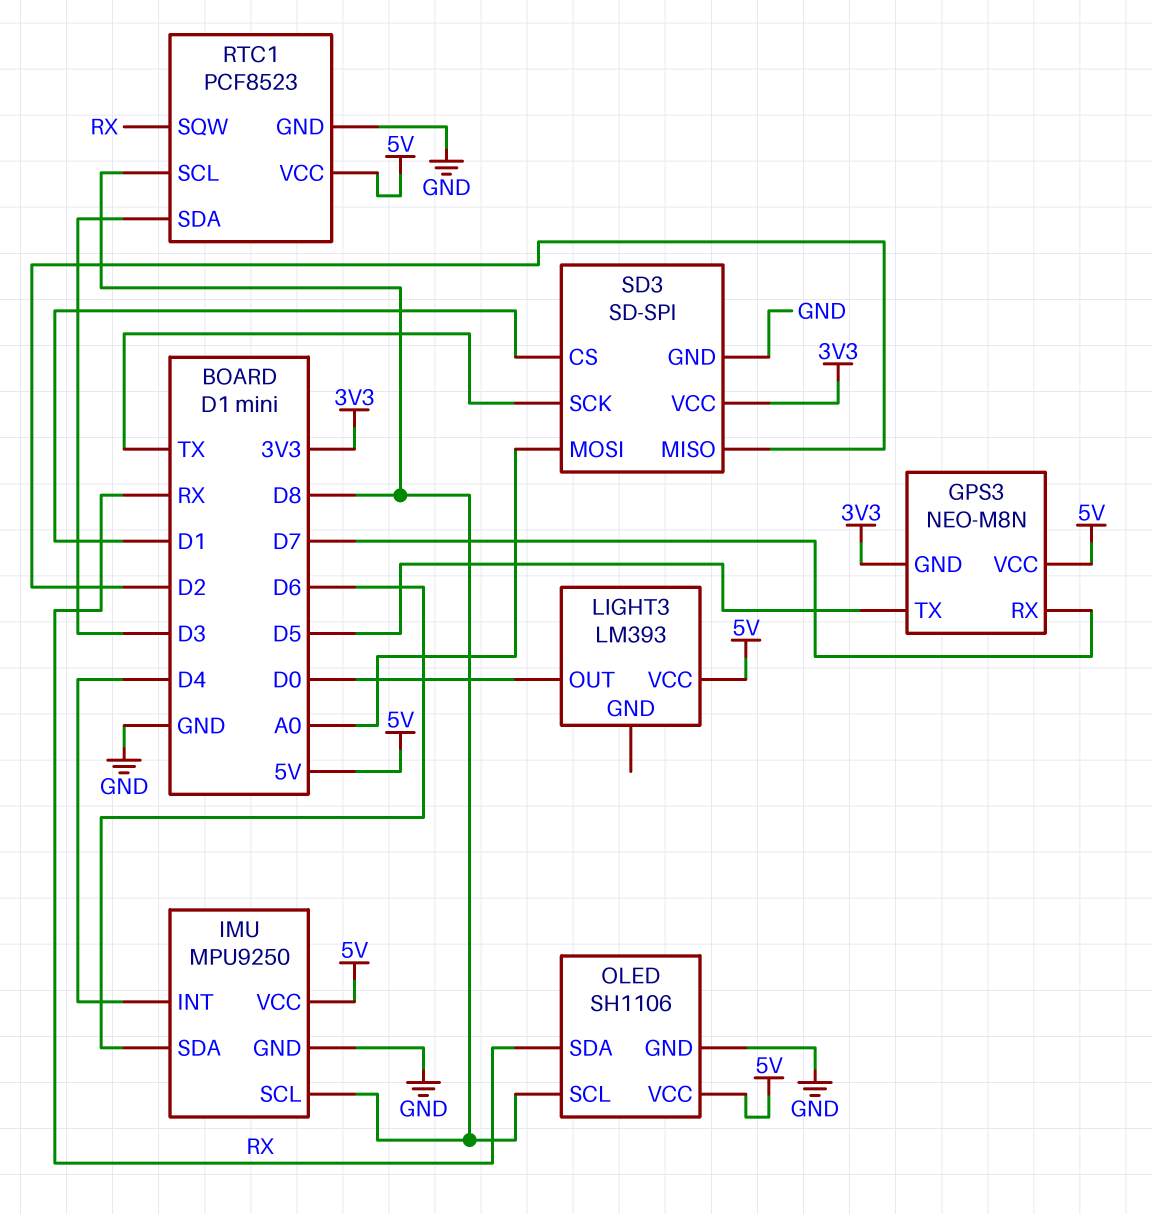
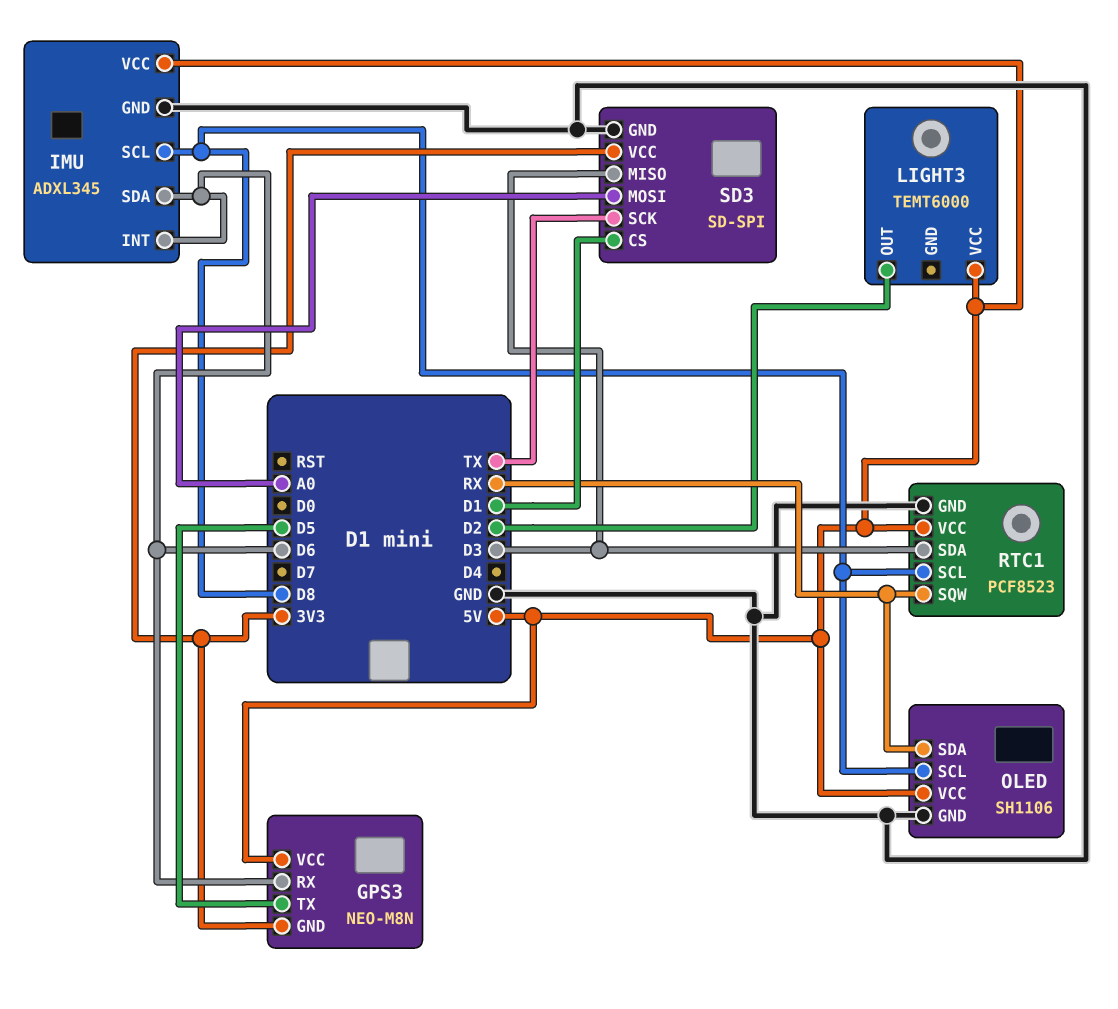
GPS3 pin RX: D7 -> D6
IMU: MPU9250 -> ADXL345
IMU pin INT: D4 -> D6
LIGHT3: LM393 -> TEMT6000
LIGHT3 pin OUT: D0 -> D2
SD3 pin MISO: D2 -> D3

